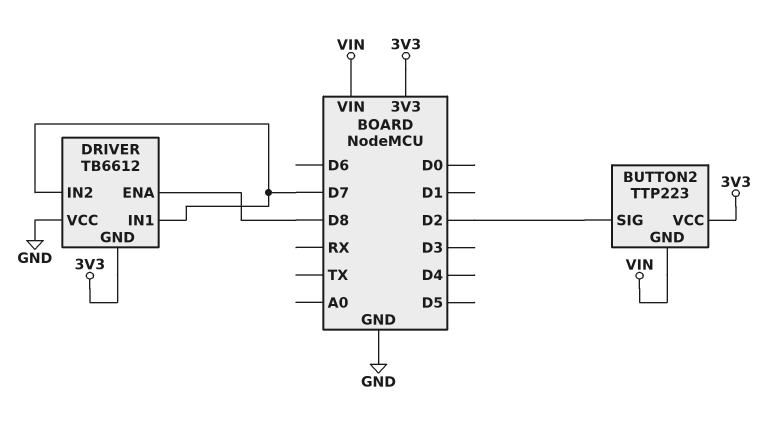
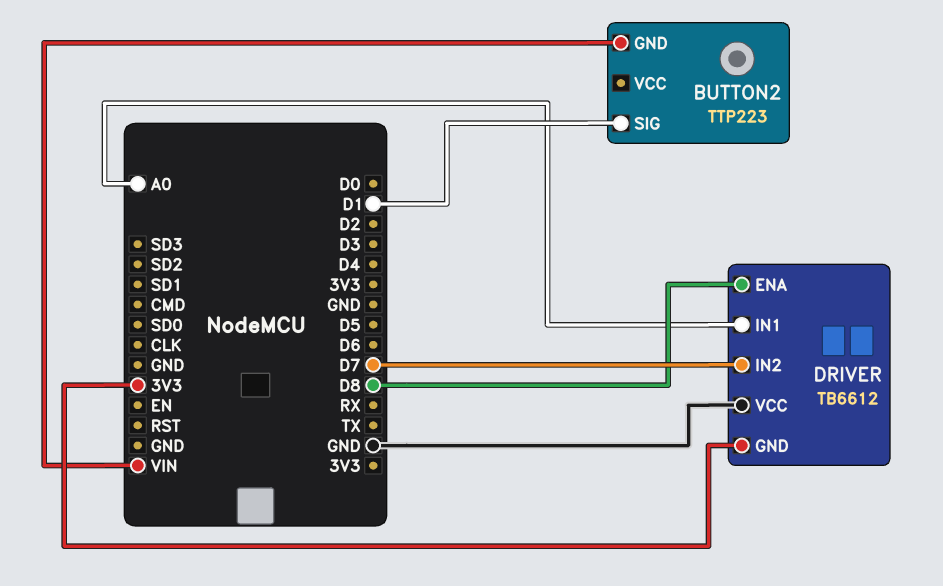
BUTTON2 pin SIG: D2 -> D1
BUTTON2 pin VCC: 3V3 -> none
DRIVER pin IN1: D7 -> A0

